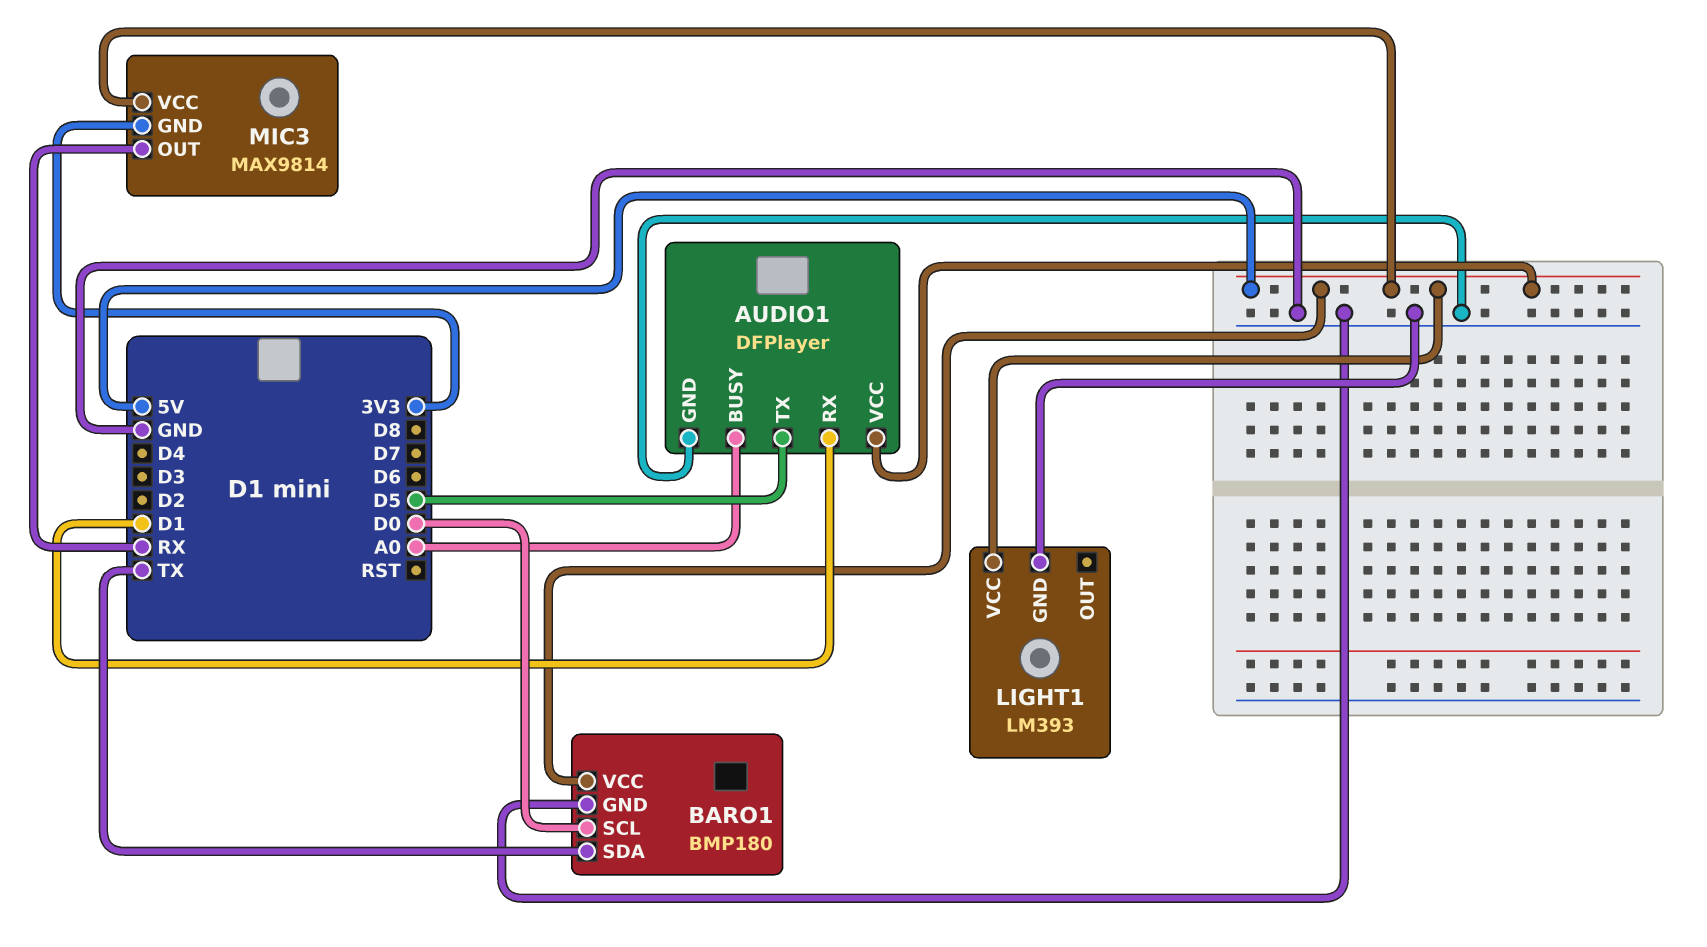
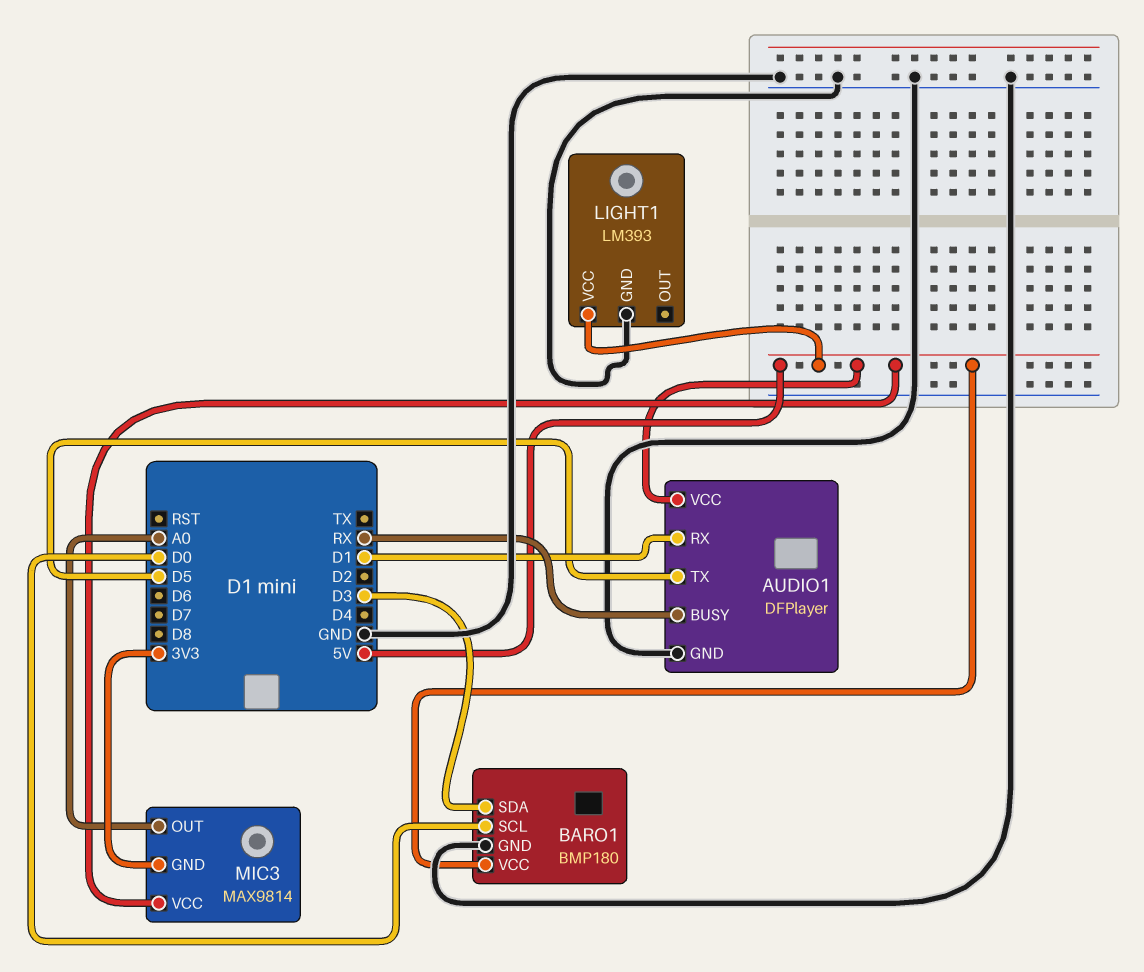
AUDIO1 pin BUSY: A0 -> RX
BARO1 pin SDA: TX -> D3
MIC3 pin OUT: RX -> A0

